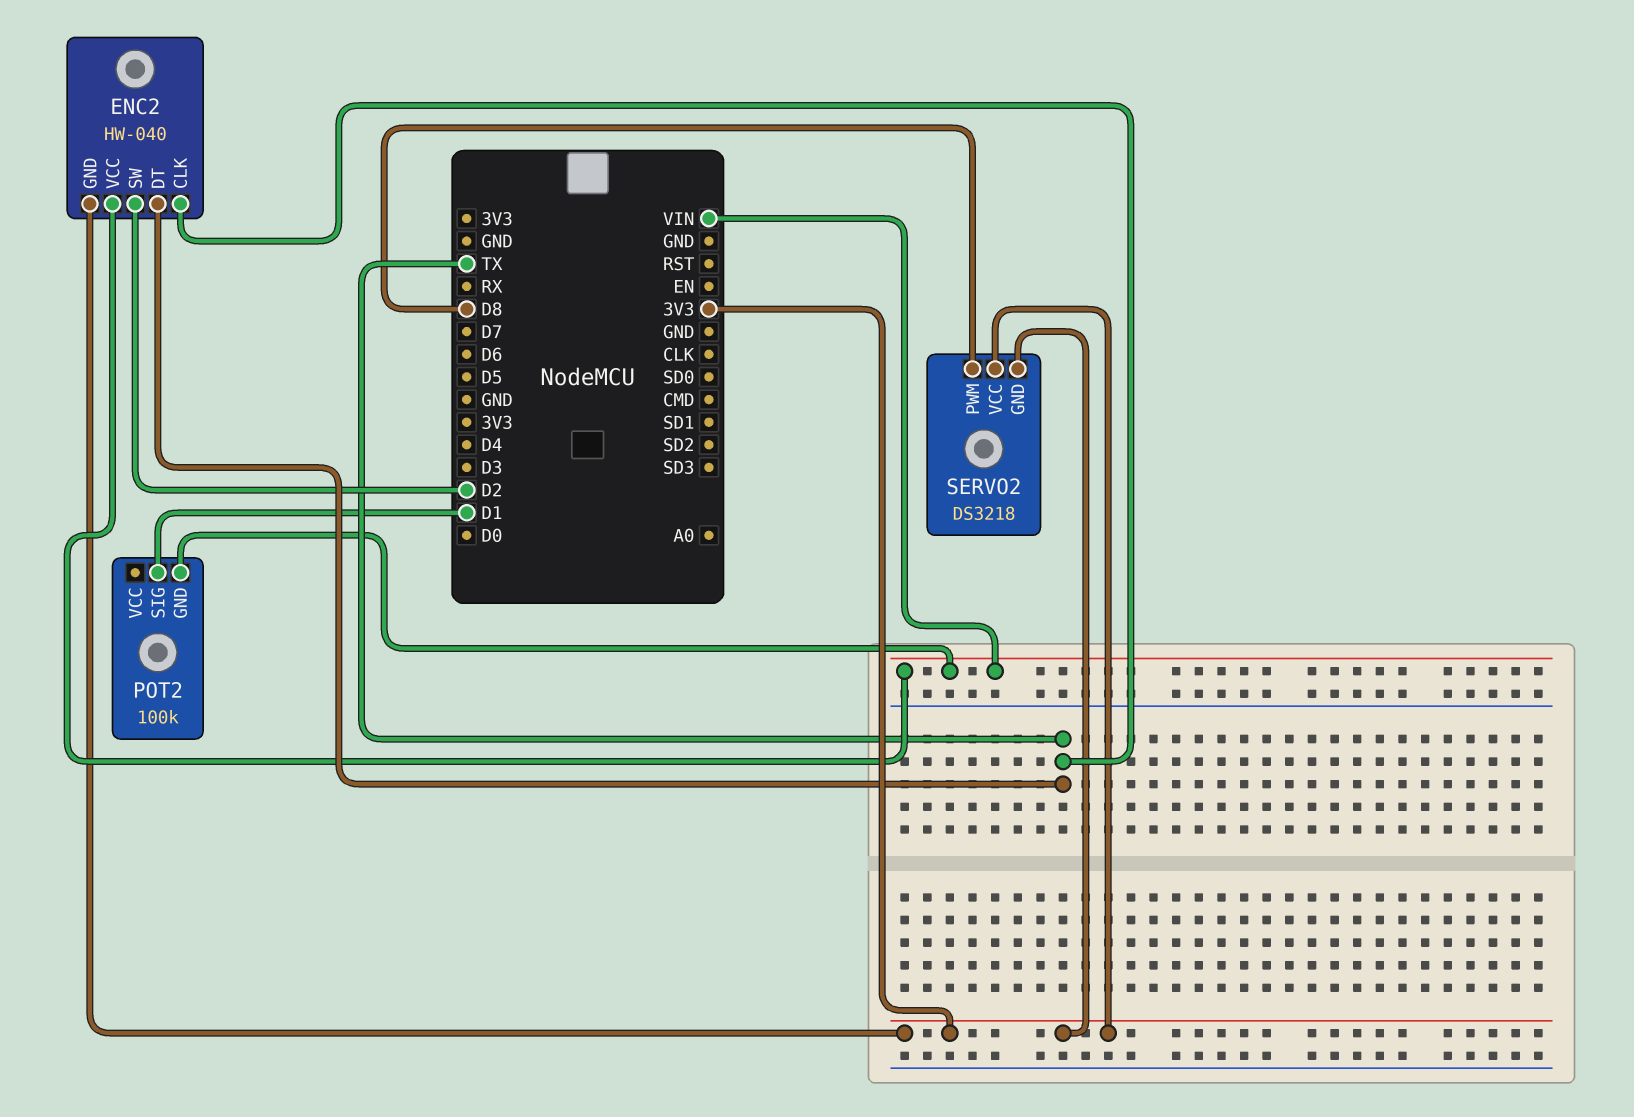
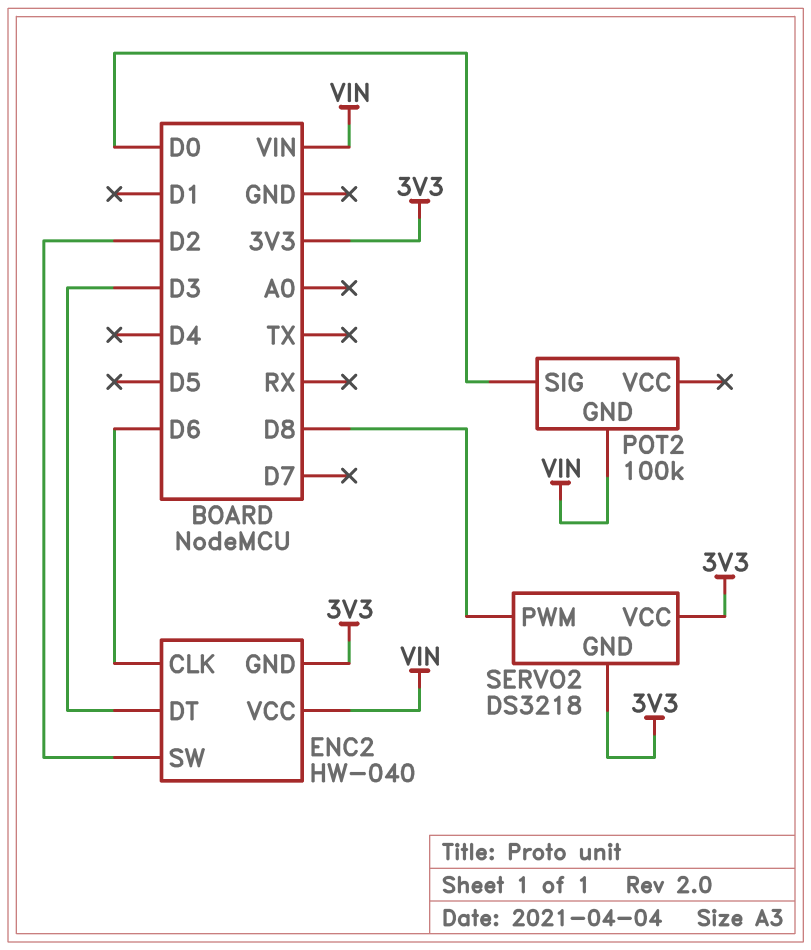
ENC2 pin CLK: TX -> D6
ENC2 pin DT: TX -> D3
POT2 pin SIG: D1 -> D0

